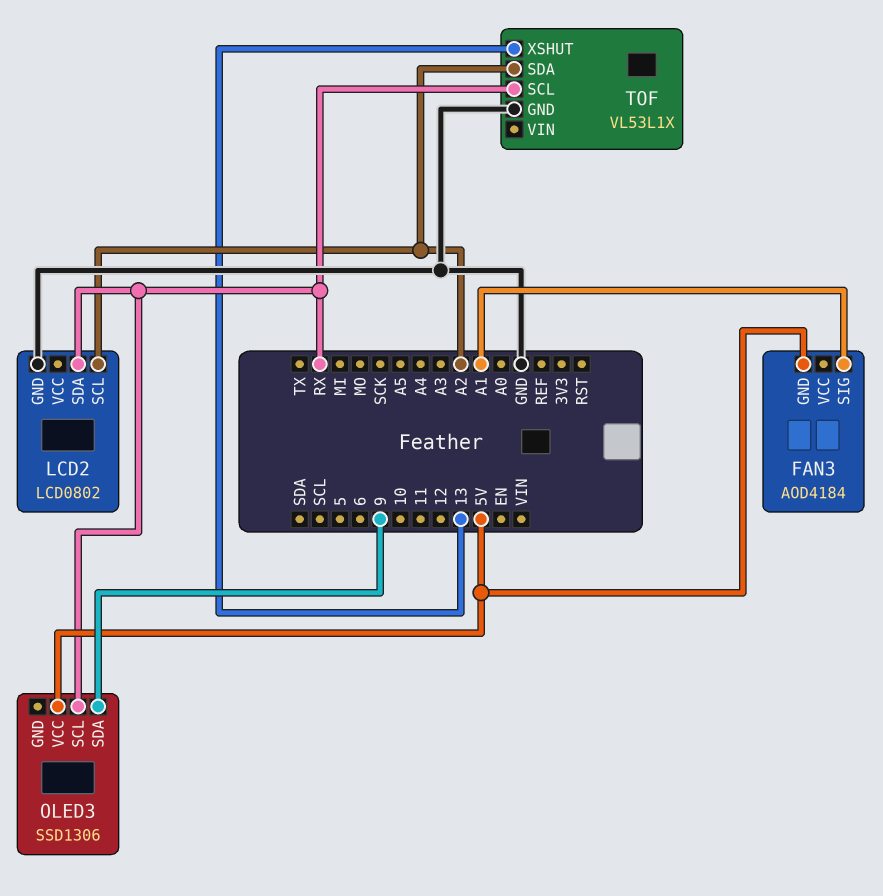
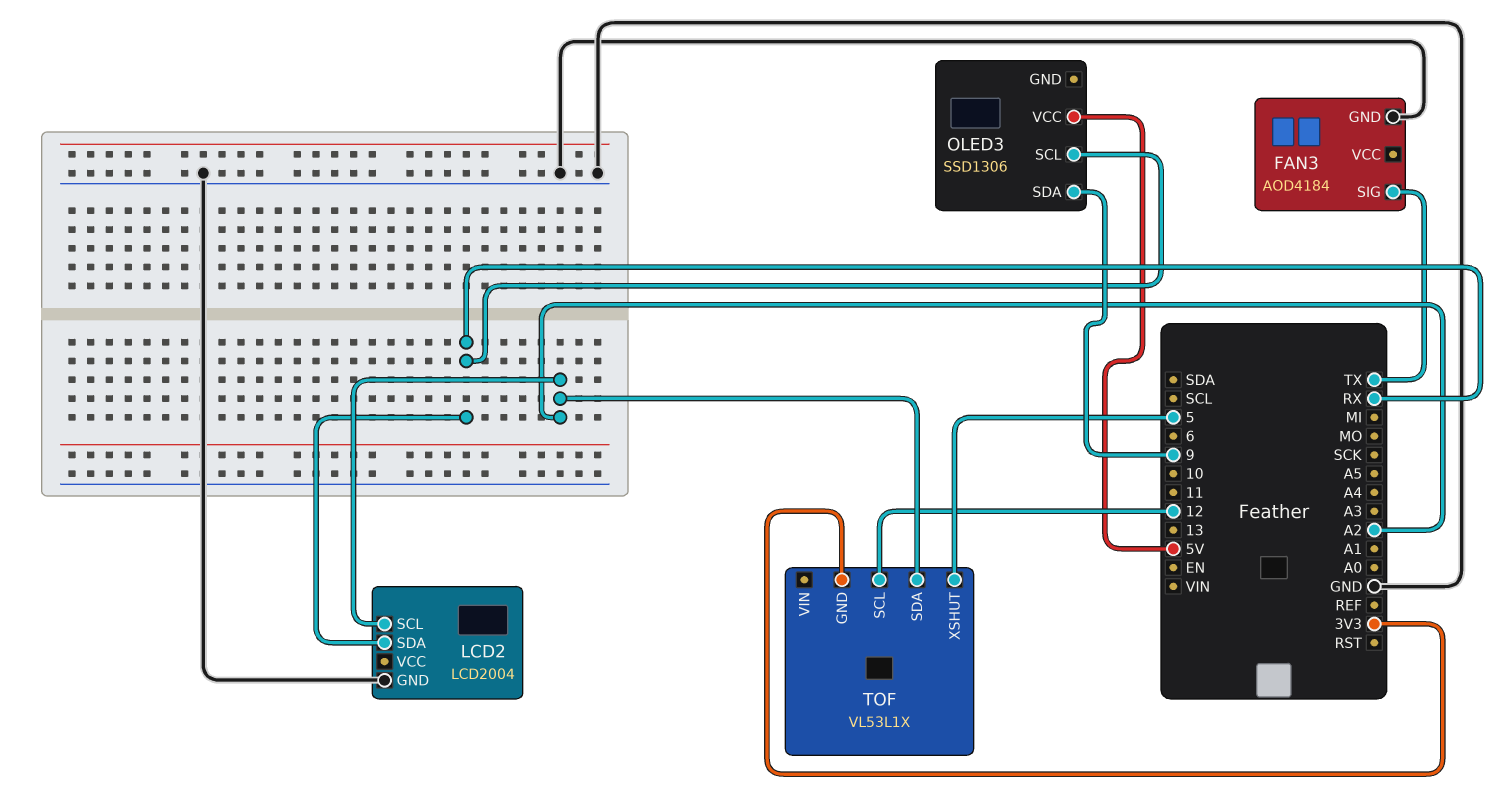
FAN3 pin GND: 5V -> GND
FAN3 pin SIG: A1 -> TX
LCD2: LCD0802 -> LCD2004
TOF pin GND: GND -> 3V3
TOF pin SCL: RX -> 12
TOF pin XSHUT: 13 -> 5

